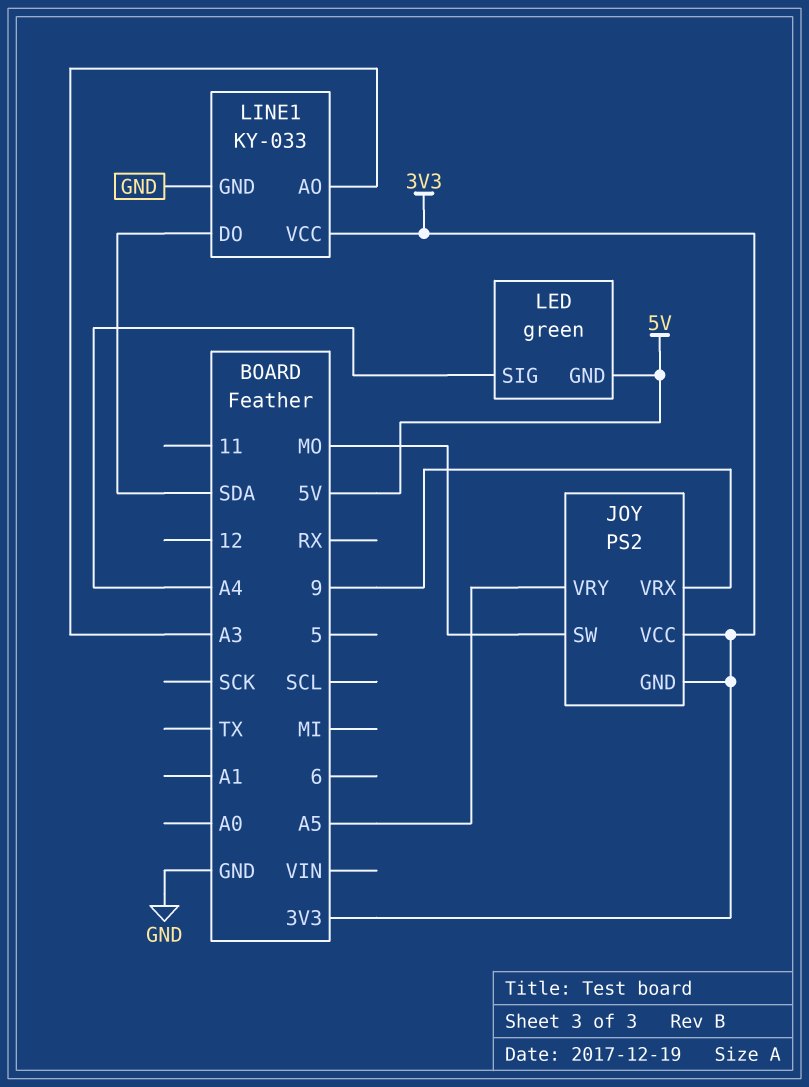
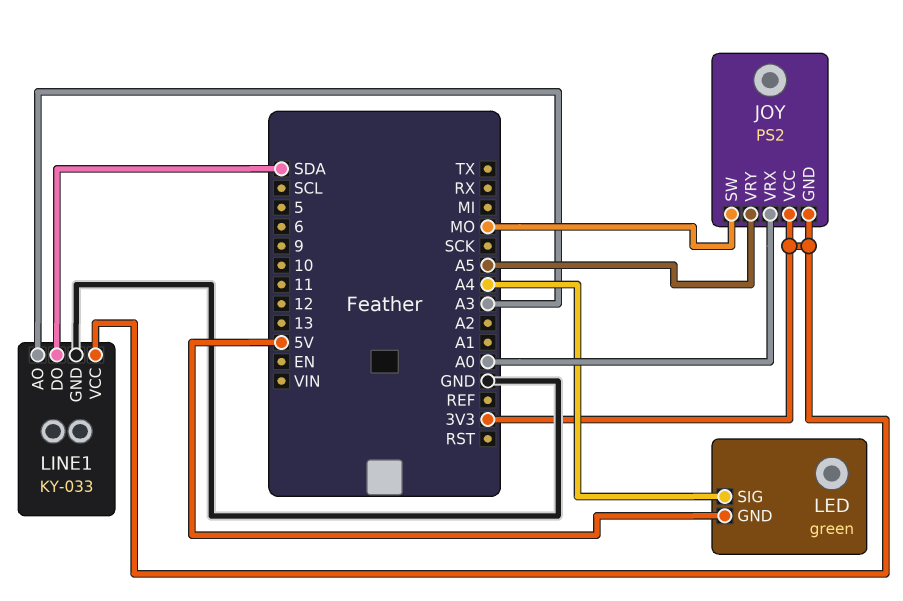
JOY pin VRX: 9 -> A0

